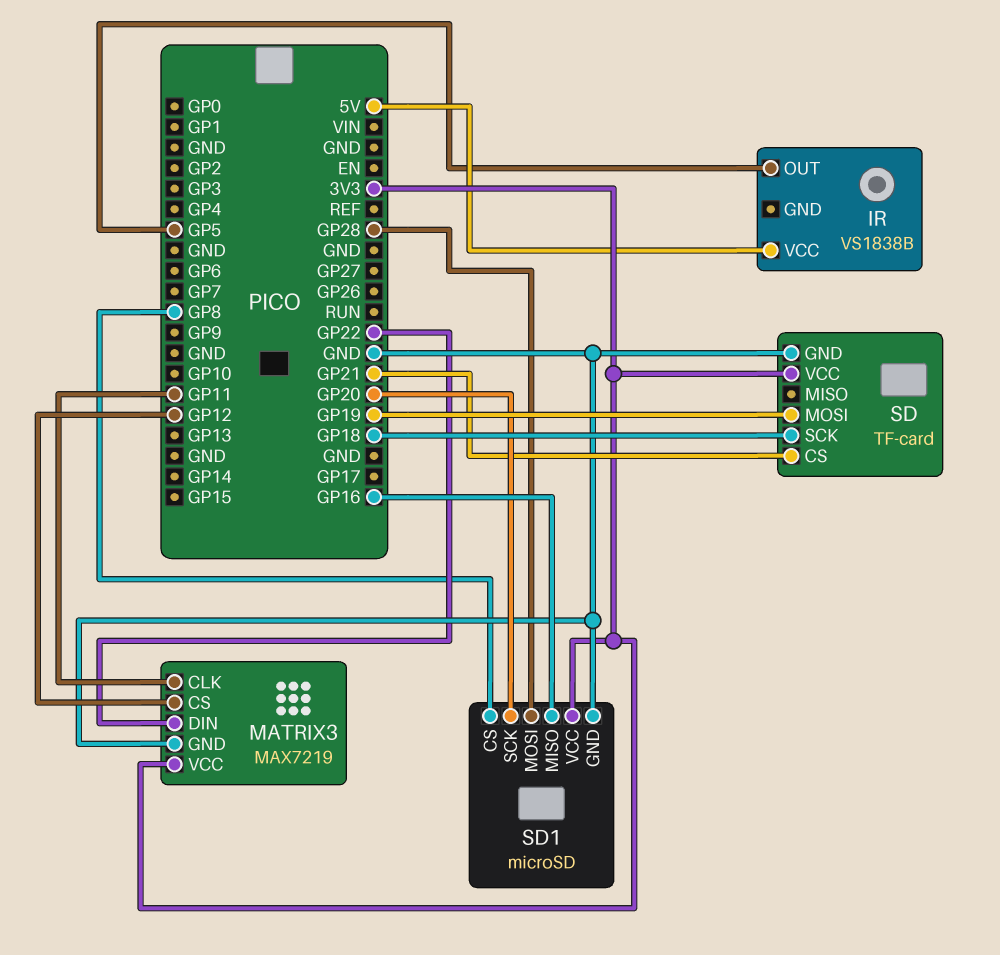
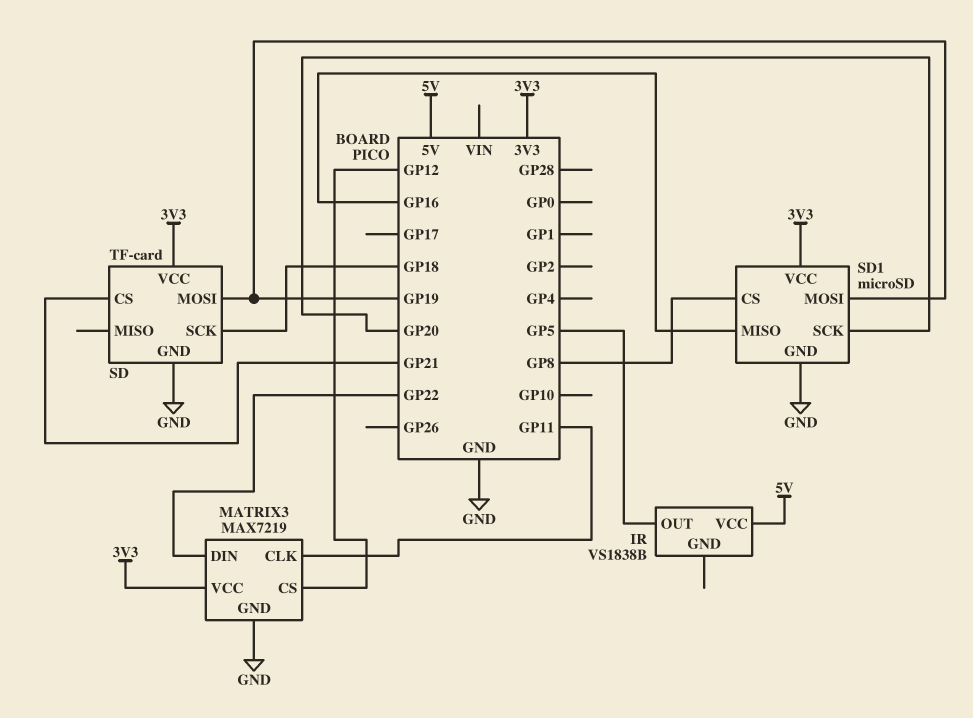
SD1 pin MOSI: GP28 -> GP19

